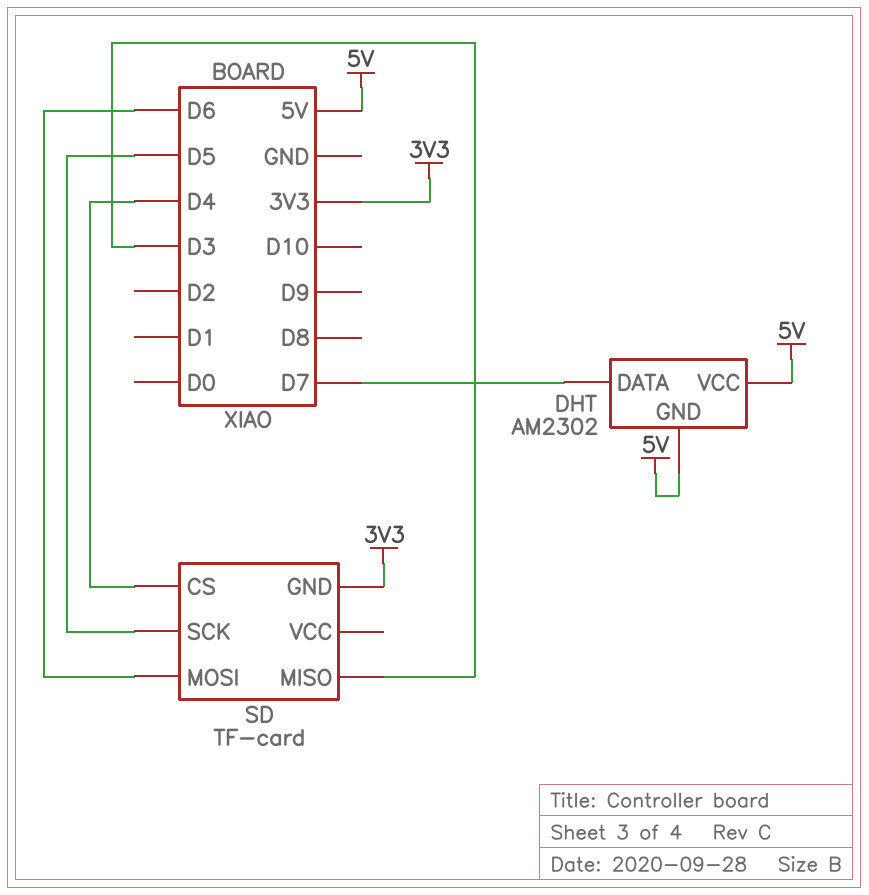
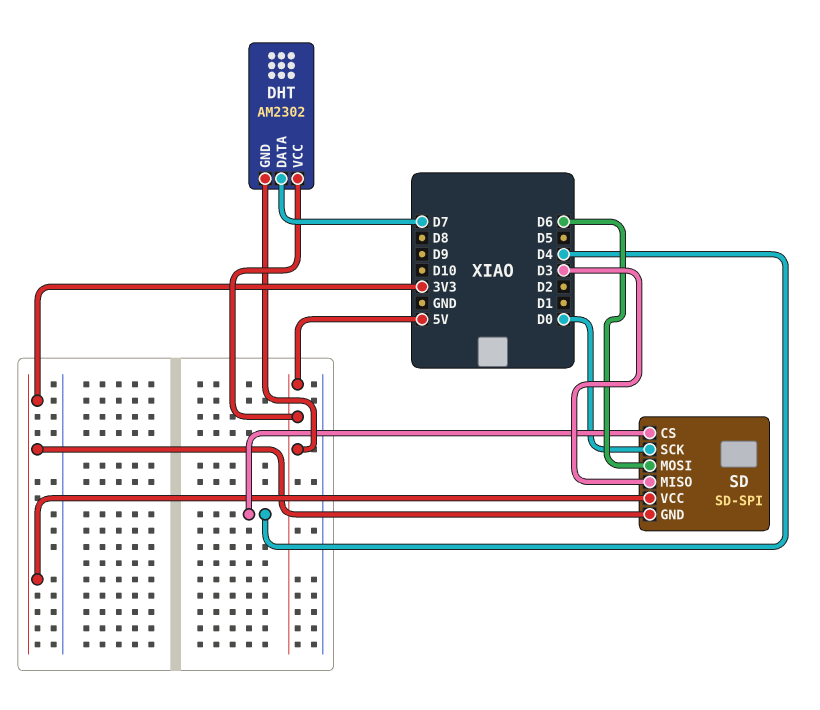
SD: TF-card -> SD-SPI
SD pin SCK: D5 -> D0
SD pin VCC: none -> 3V3

